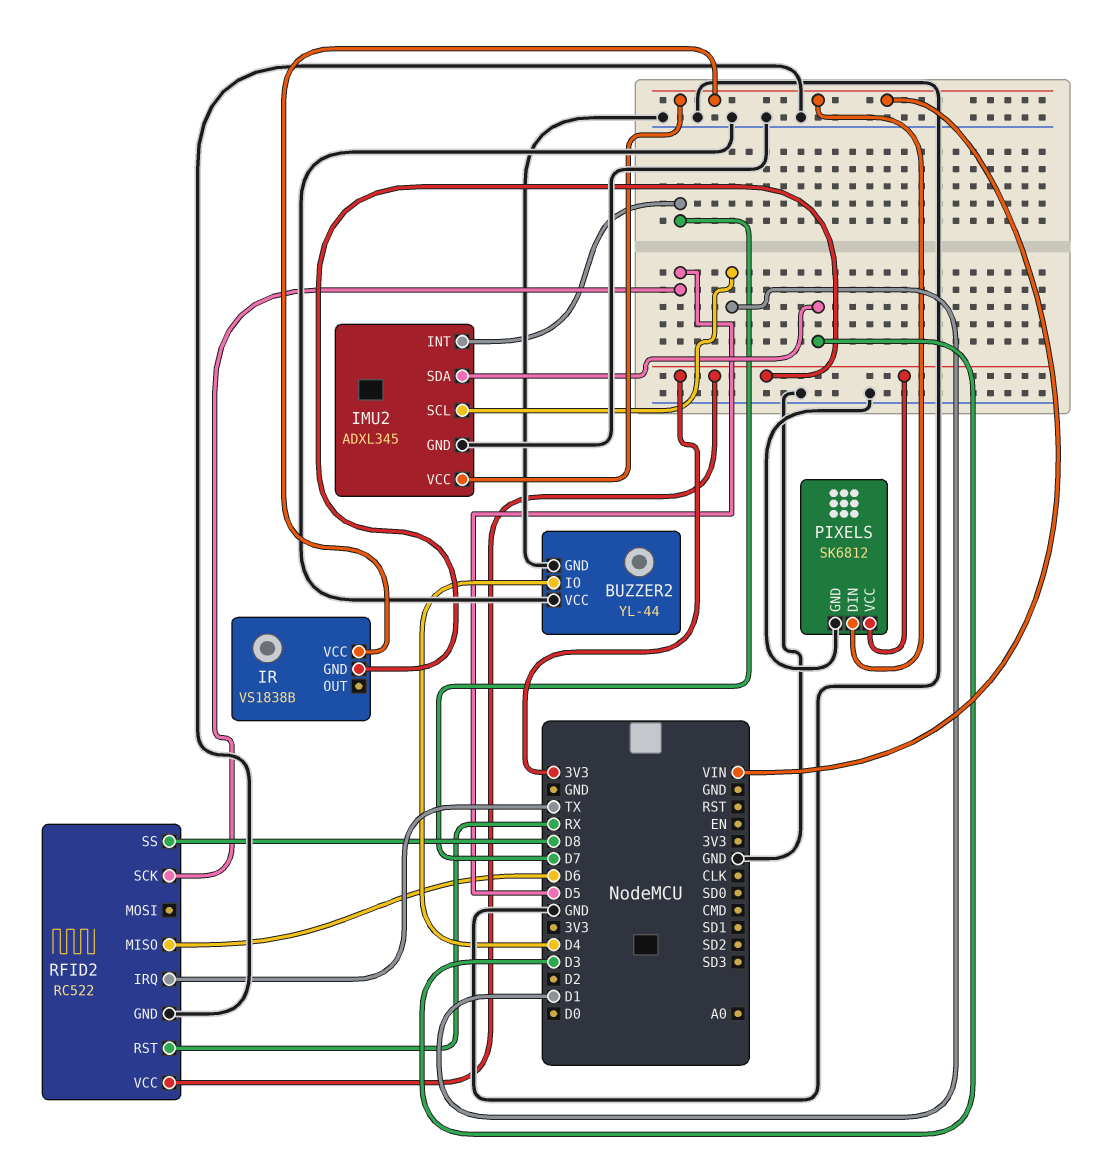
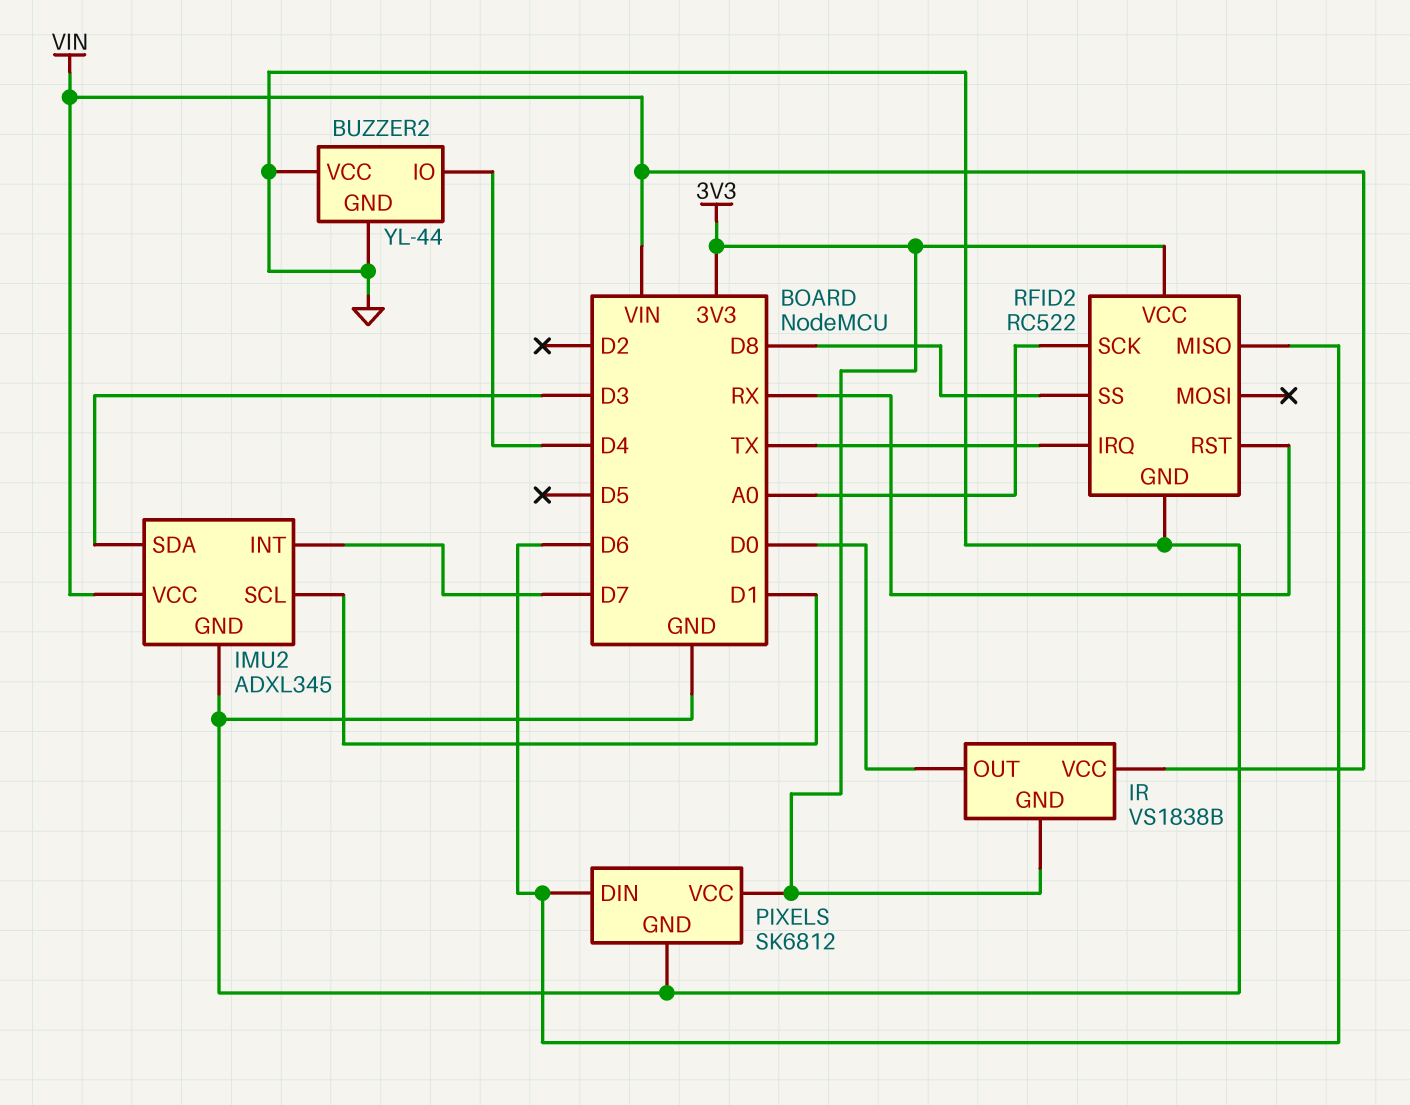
IR pin OUT: none -> D0
PIXELS pin DIN: VIN -> D6
RFID2 pin SCK: D5 -> A0

